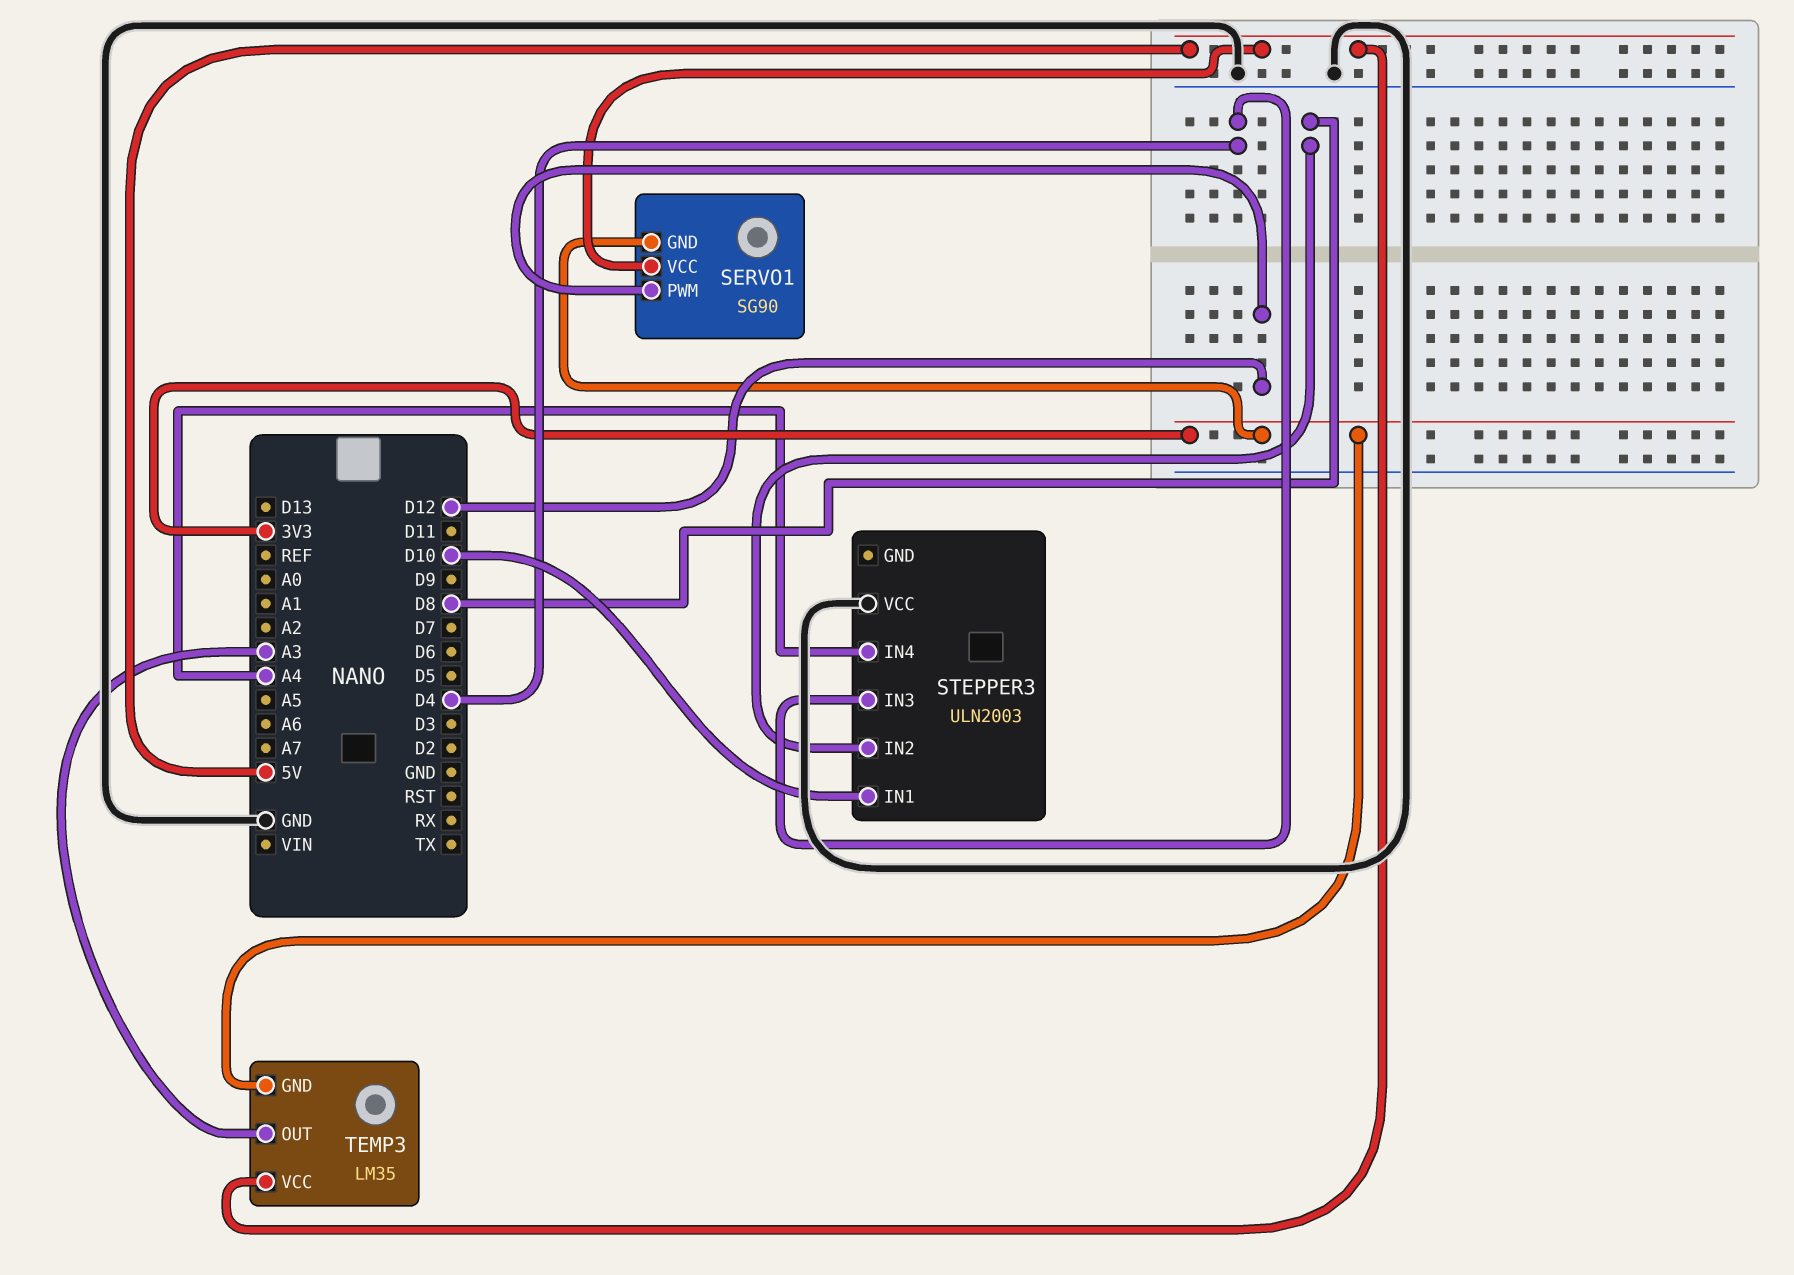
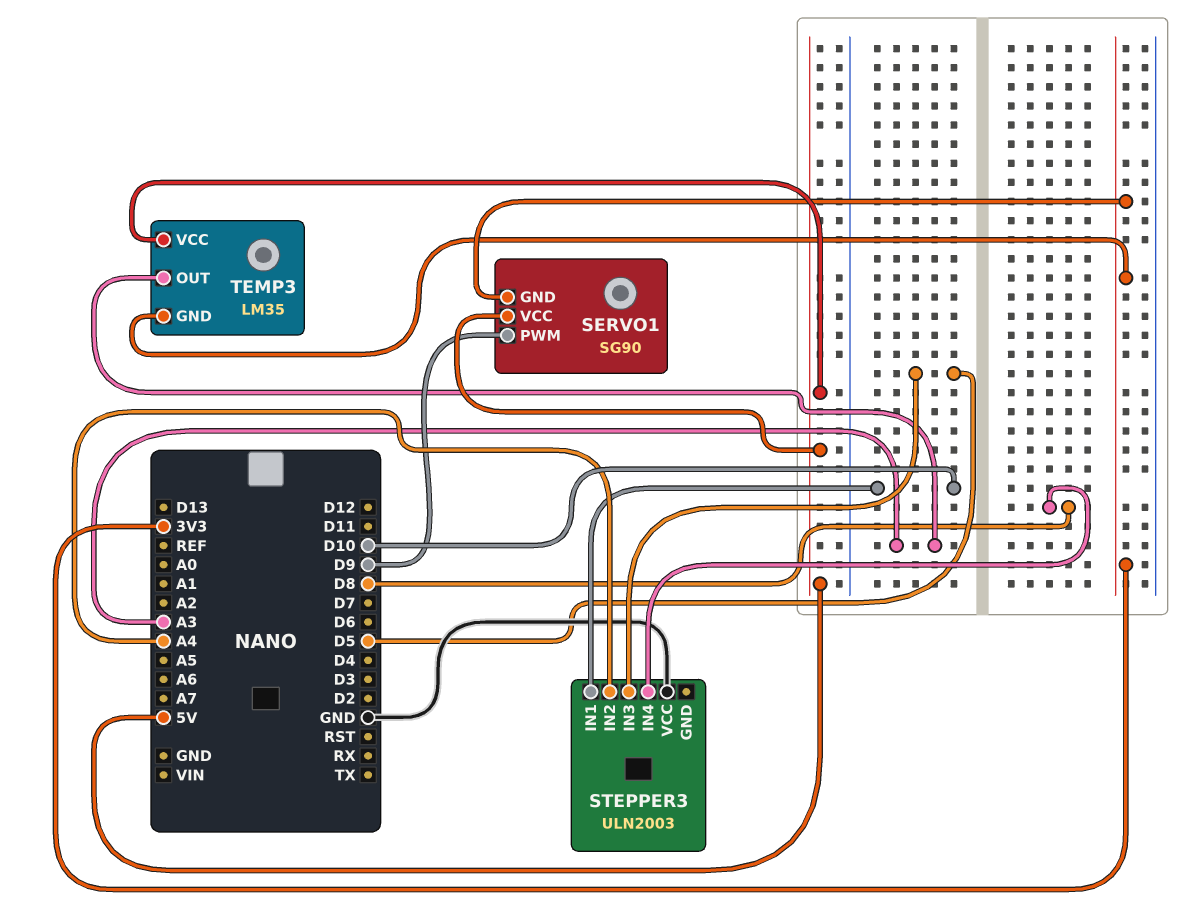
SERVO1 pin PWM: D12 -> D9
STEPPER3 pin IN2: D8 -> A4
STEPPER3 pin IN3: D4 -> D5
STEPPER3 pin IN4: A4 -> D8

